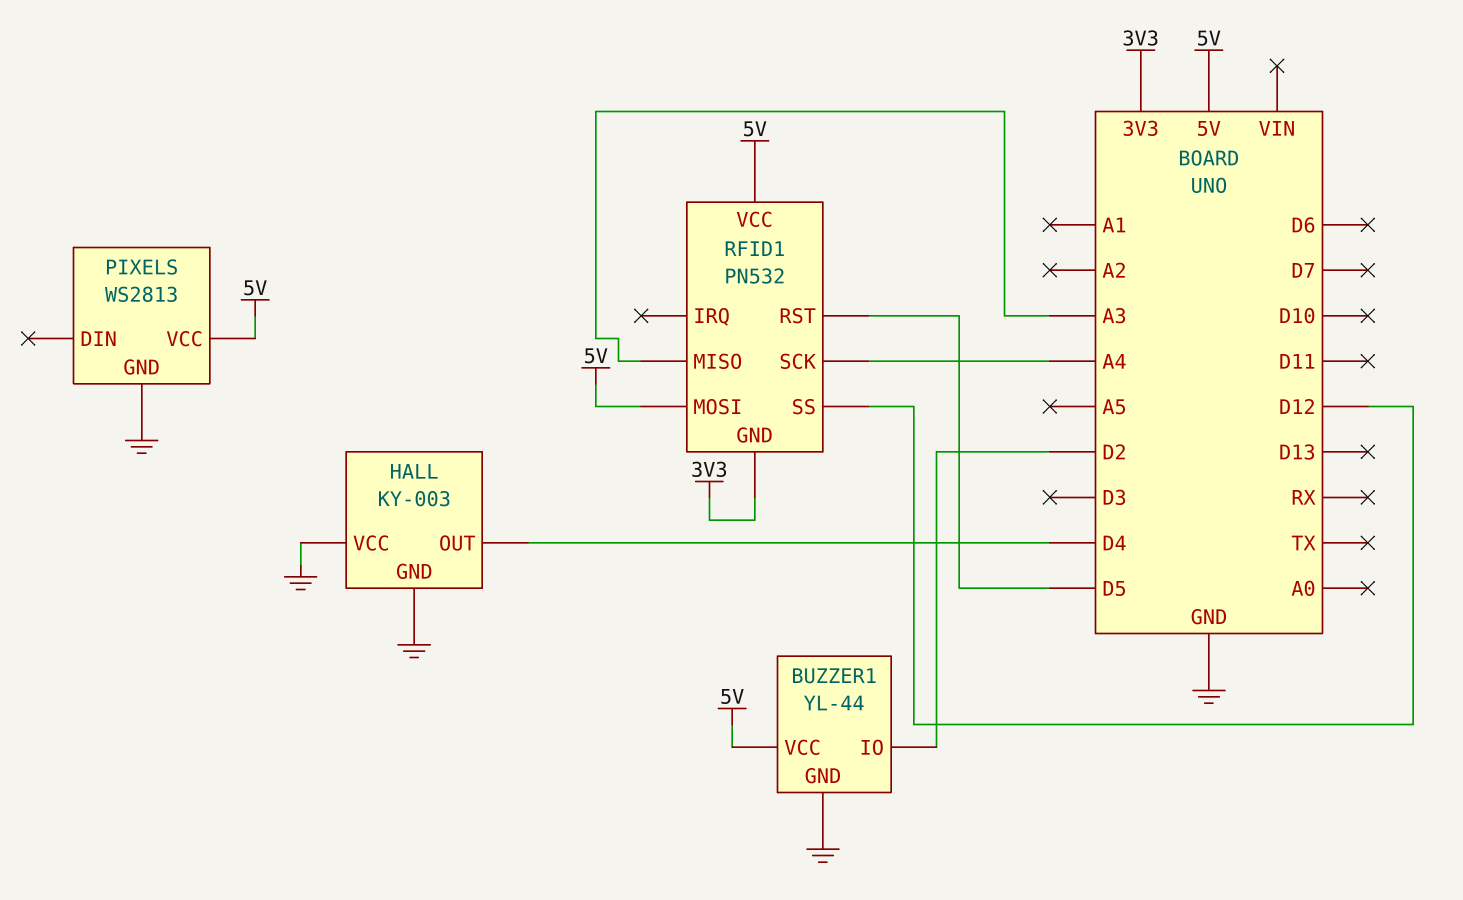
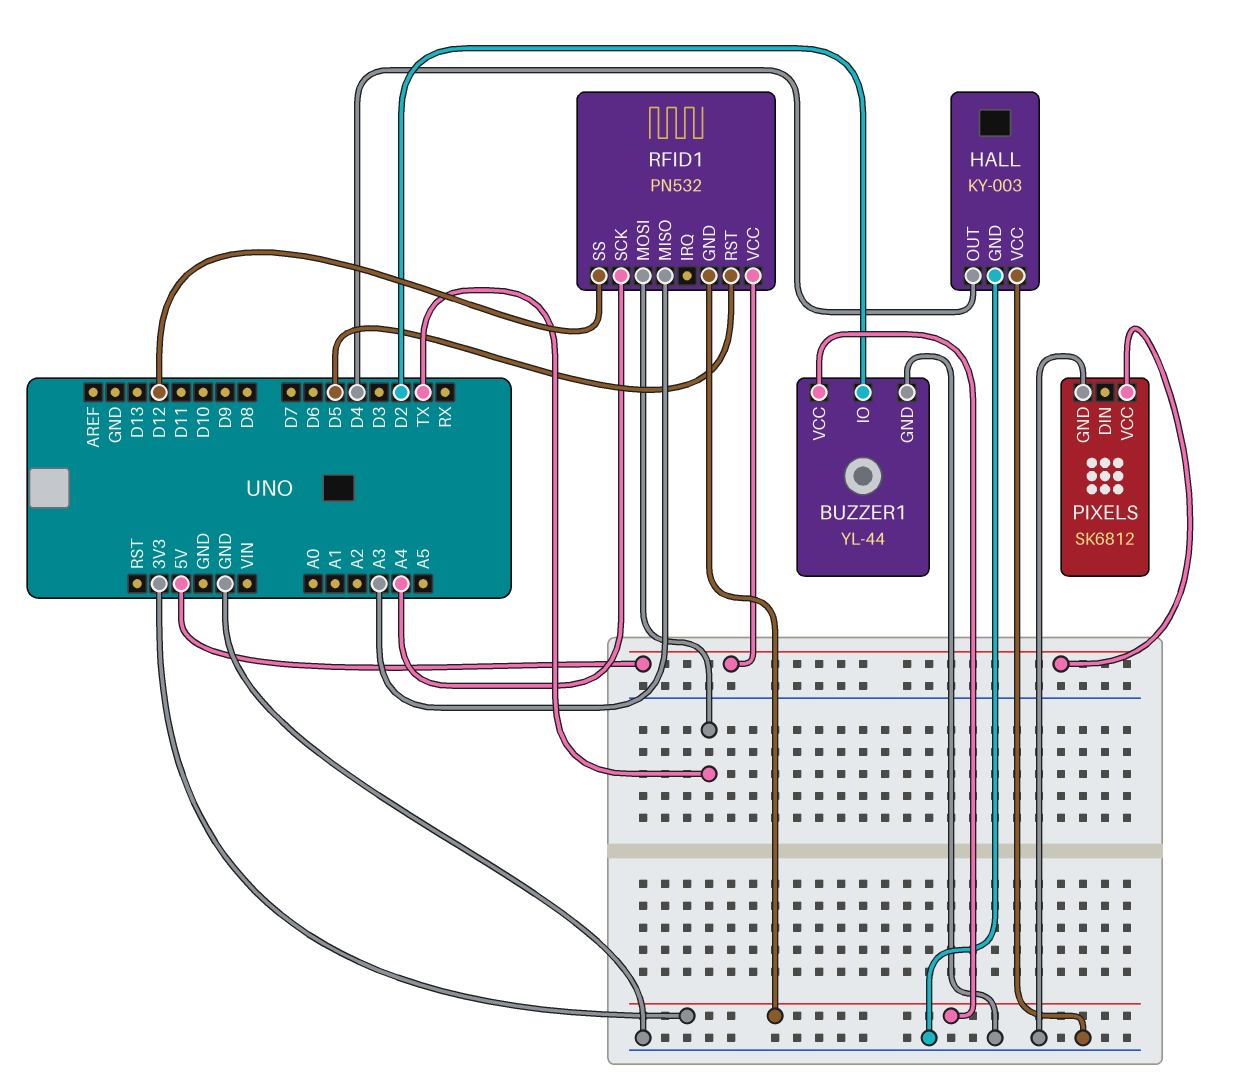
BUZZER1 pin VCC: 5V -> 3V3
PIXELS: WS2813 -> SK6812
RFID1 pin MOSI: 5V -> TX

